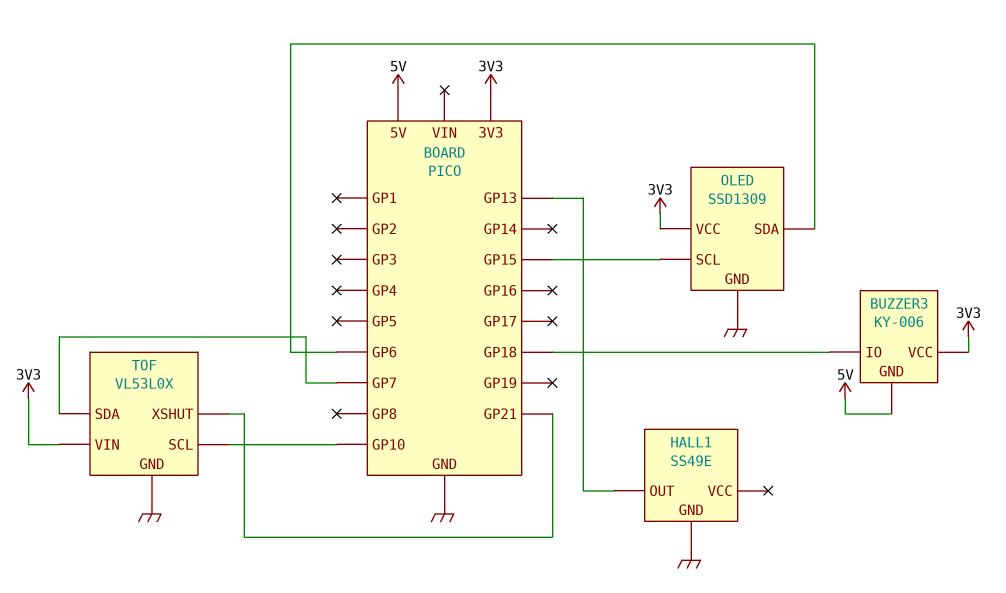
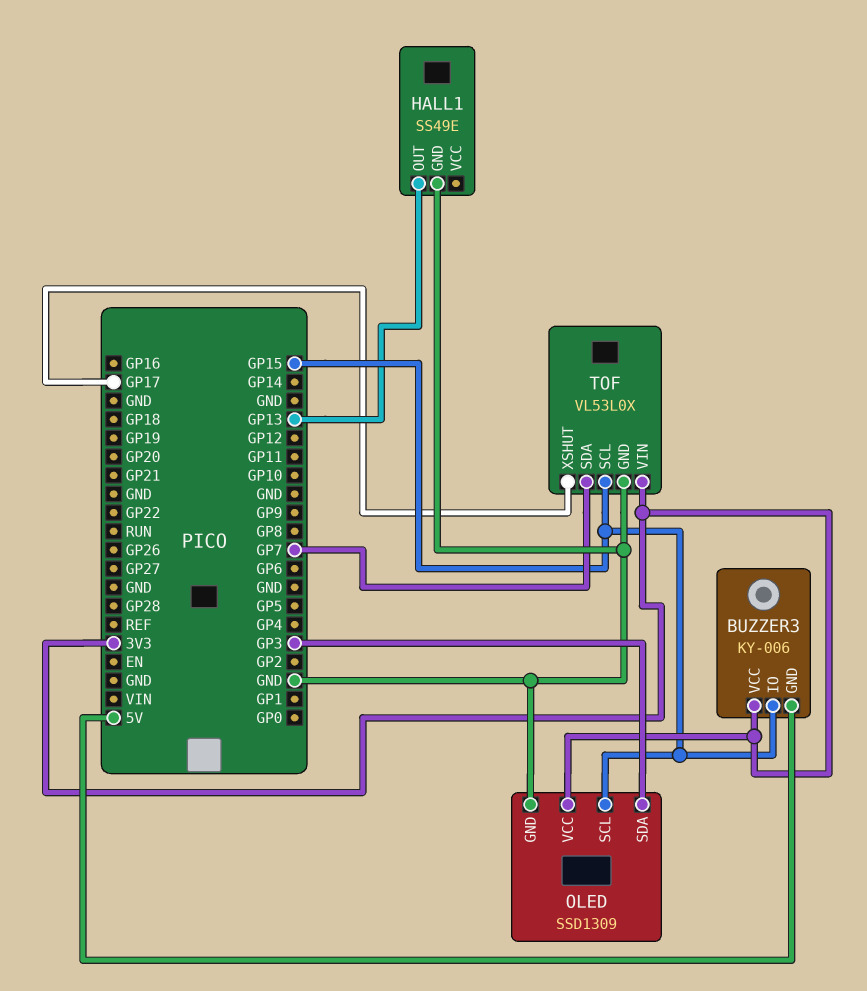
BUZZER3 pin IO: GP18 -> GP15
OLED pin SDA: GP6 -> GP3
TOF pin SCL: GP10 -> GP15
TOF pin XSHUT: GP21 -> GP17

